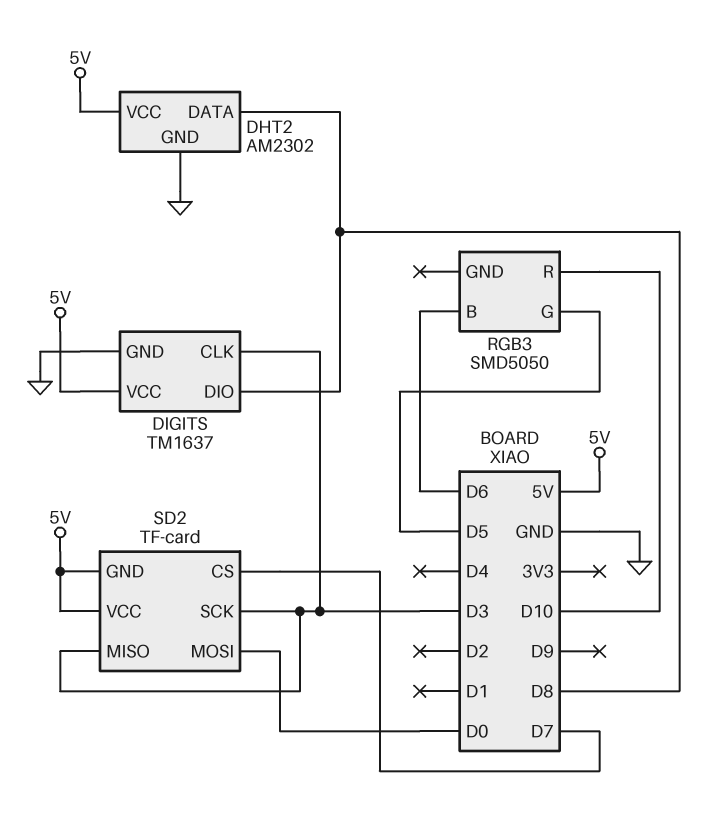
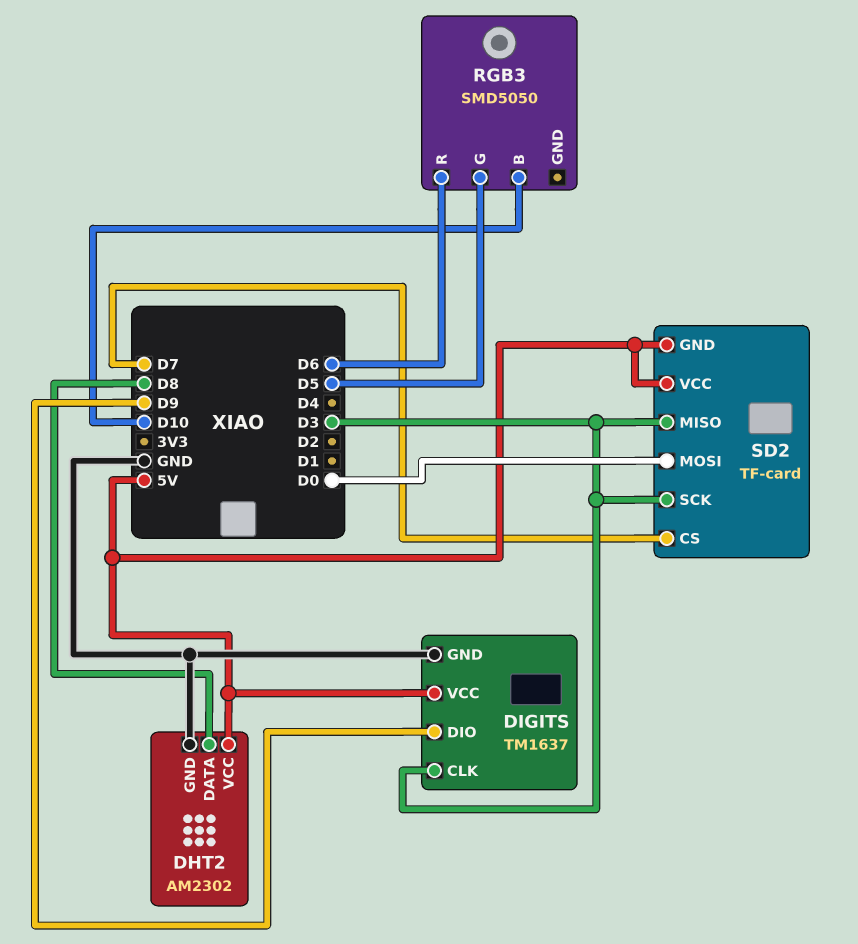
DIGITS pin DIO: D8 -> D9
RGB3 pin B: D6 -> D10
RGB3 pin R: D10 -> D6

